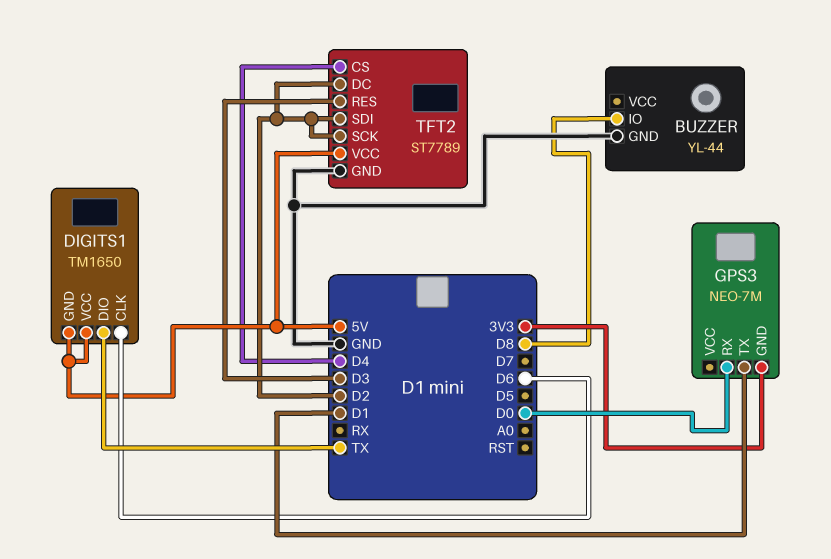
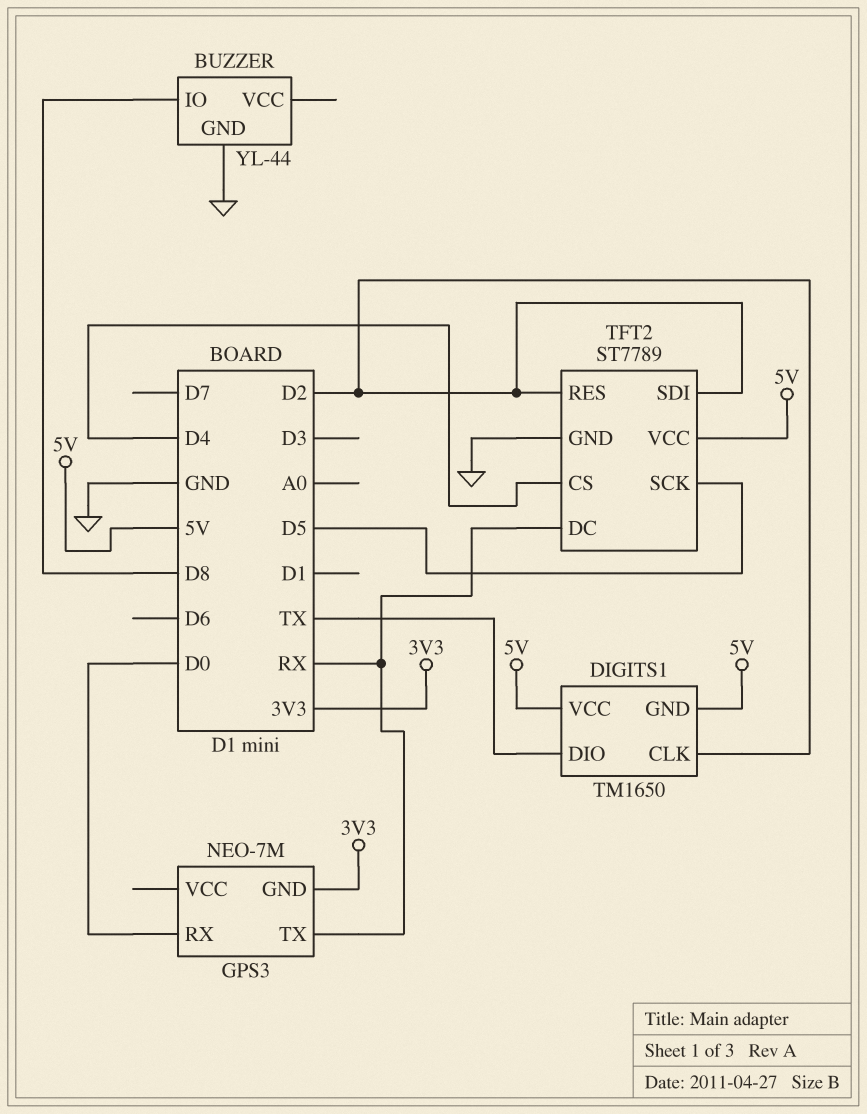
DIGITS1 pin CLK: D6 -> D2
GPS3 pin TX: D1 -> RX
TFT2 pin DC: D2 -> RX
TFT2 pin RES: D3 -> D2
TFT2 pin SCK: D2 -> D5

